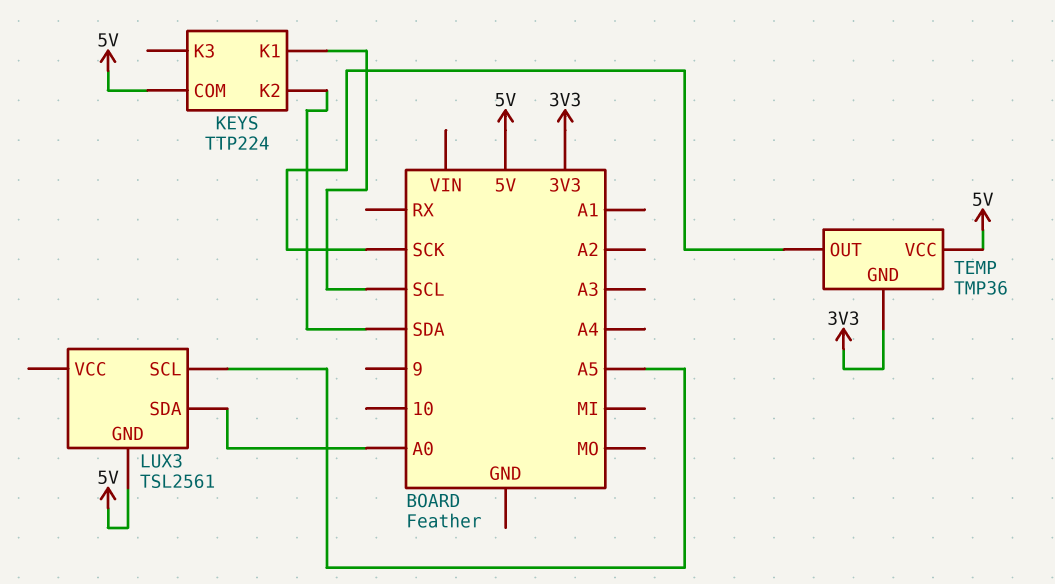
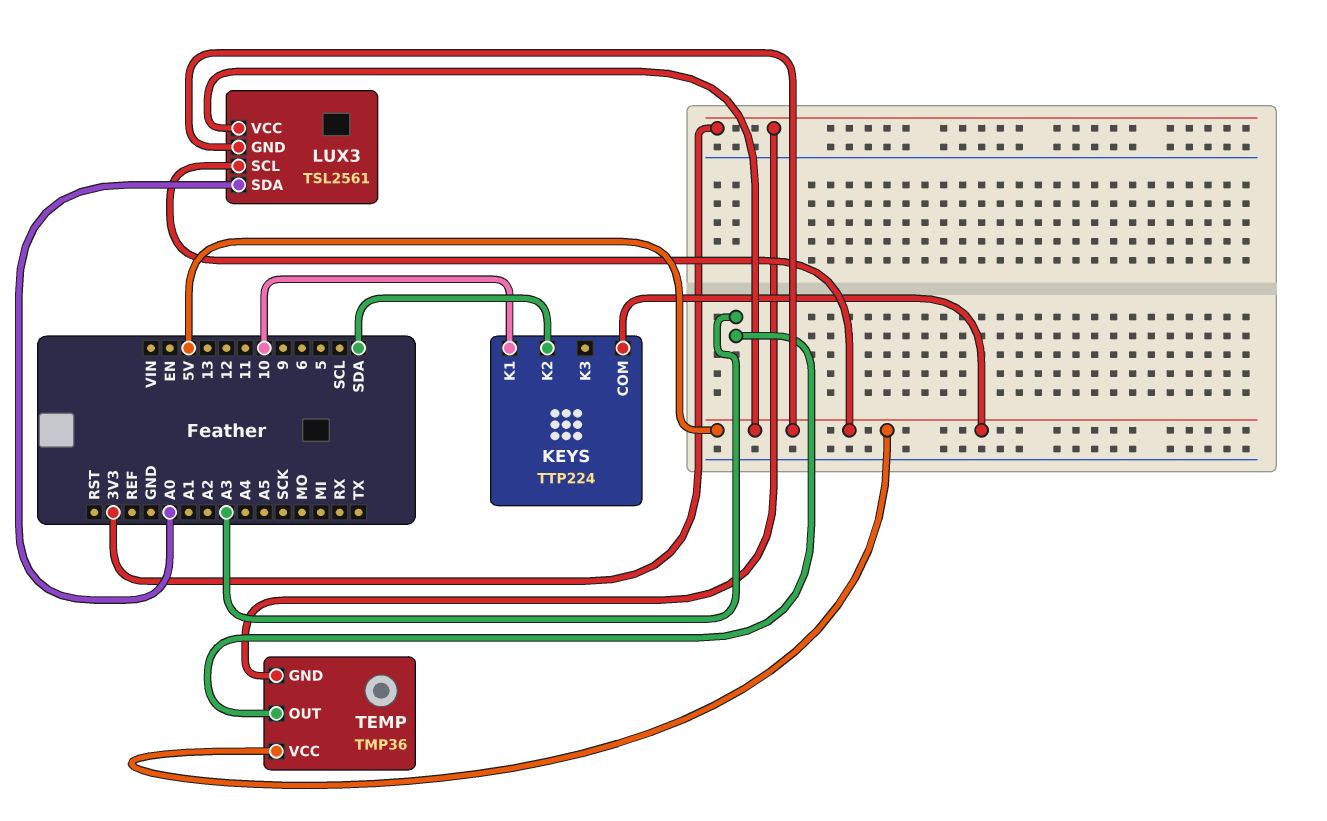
KEYS pin K1: SCL -> 10
LUX3 pin SCL: A5 -> 5V
LUX3 pin VCC: none -> 5V
TEMP pin OUT: SCK -> A3

